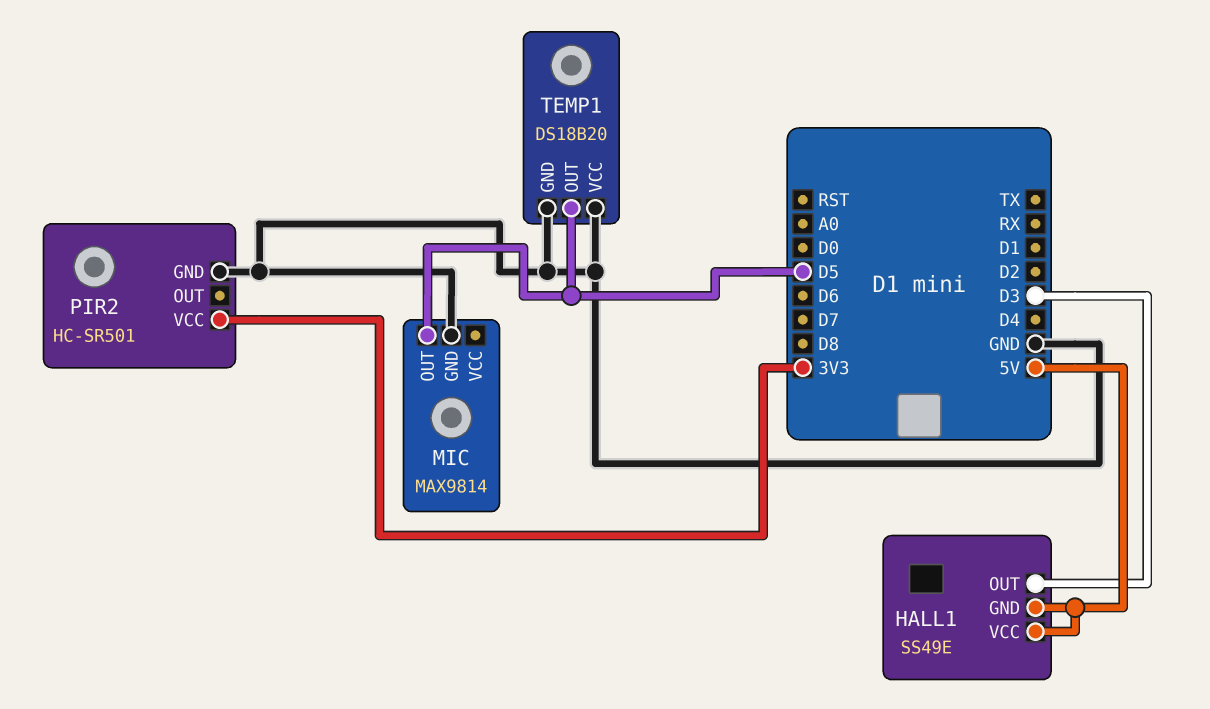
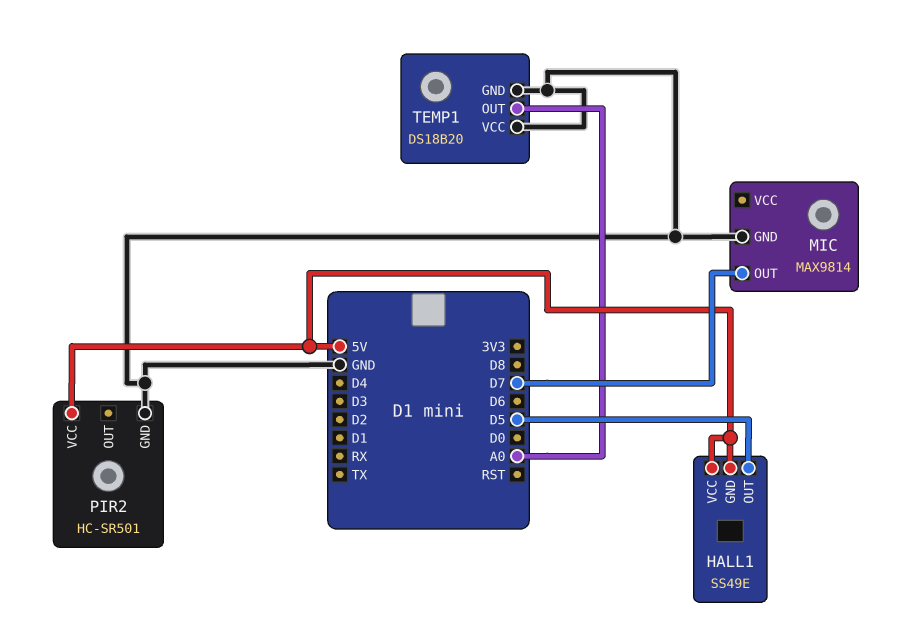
HALL1 pin OUT: D3 -> D5
MIC pin OUT: D5 -> D7
PIR2 pin VCC: 3V3 -> 5V
TEMP1 pin OUT: D5 -> A0

